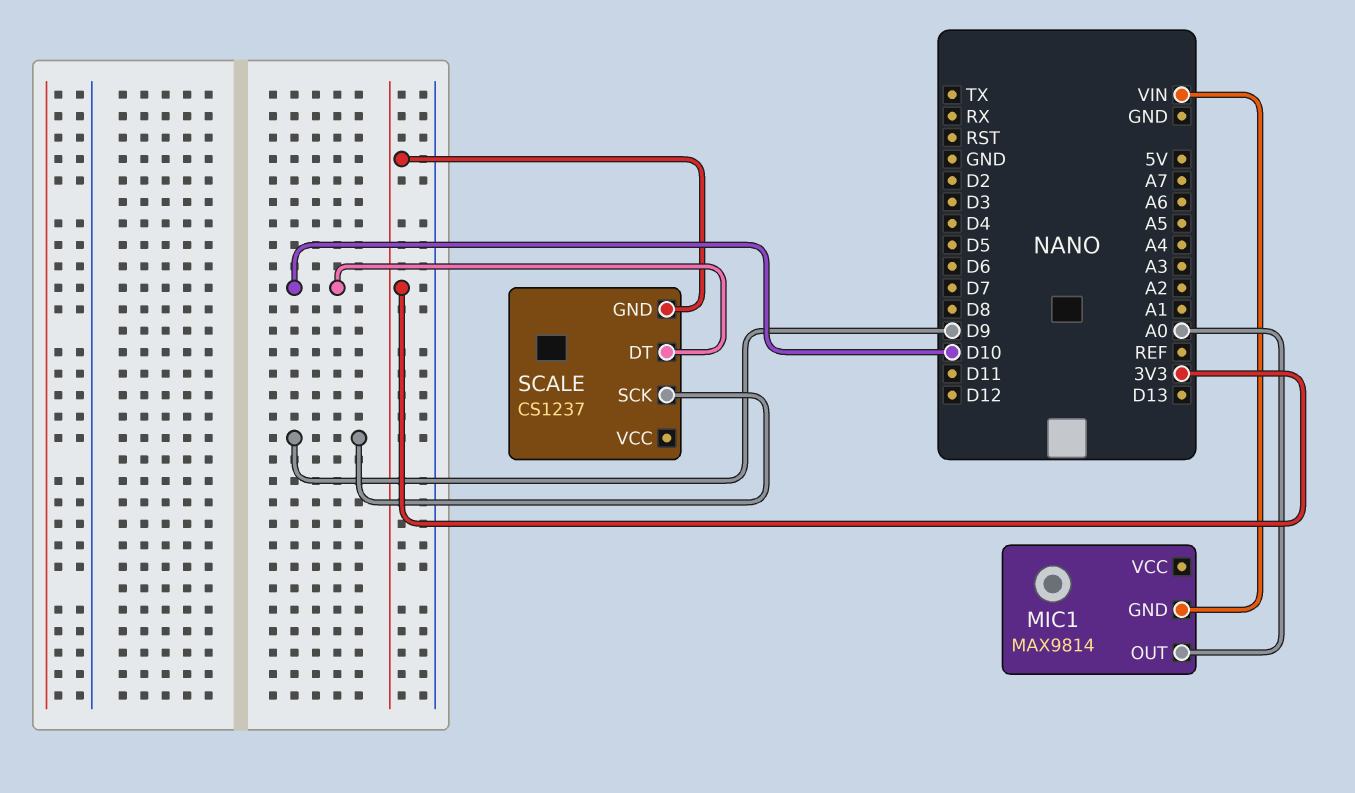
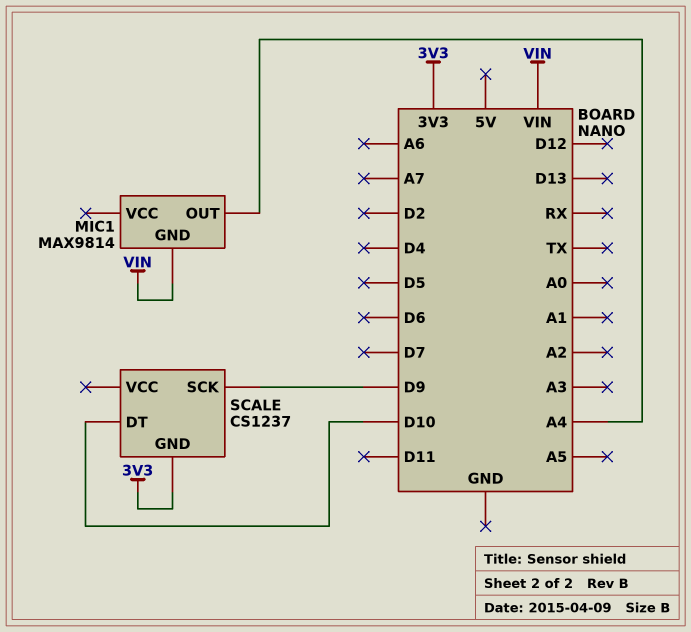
MIC1 pin OUT: A0 -> A4

